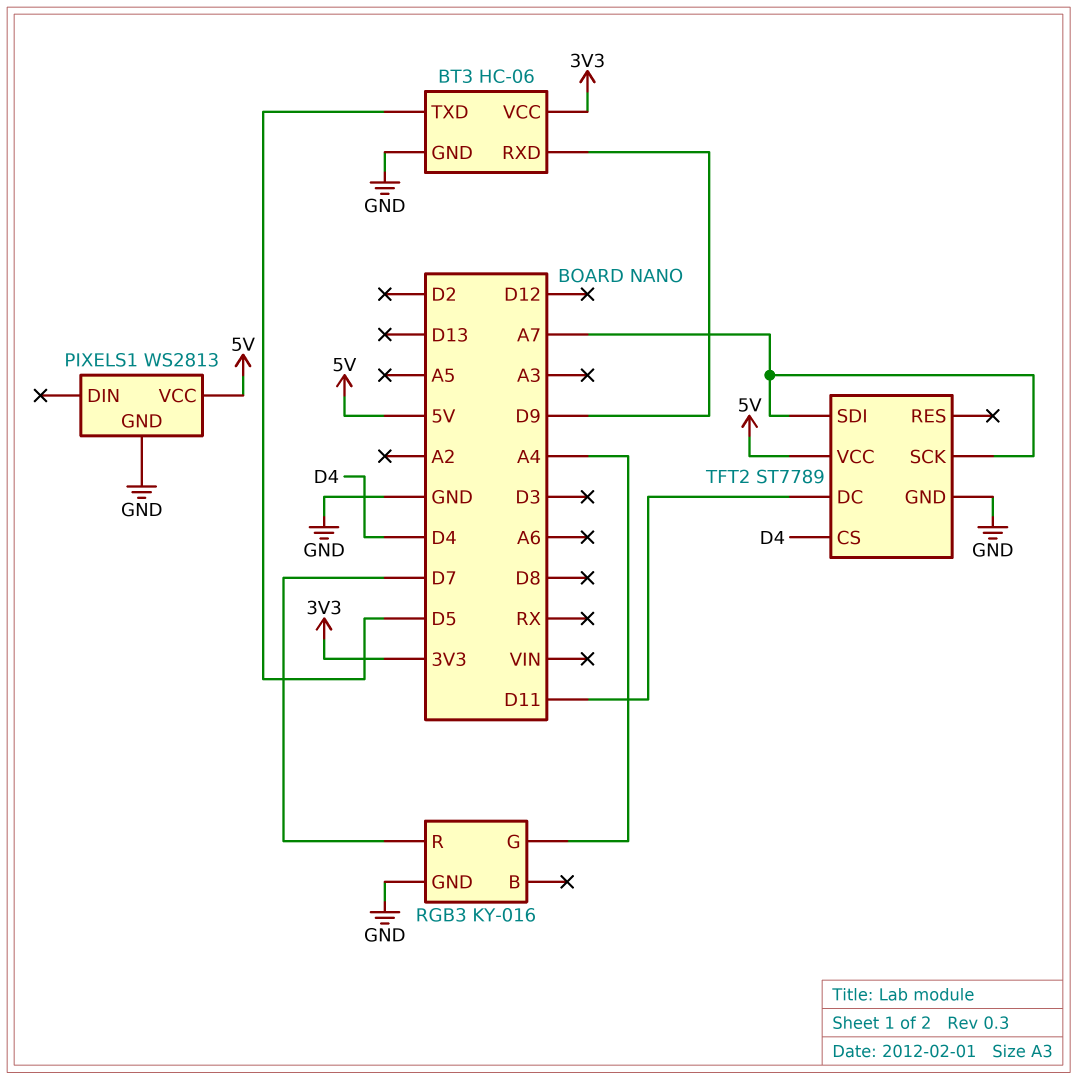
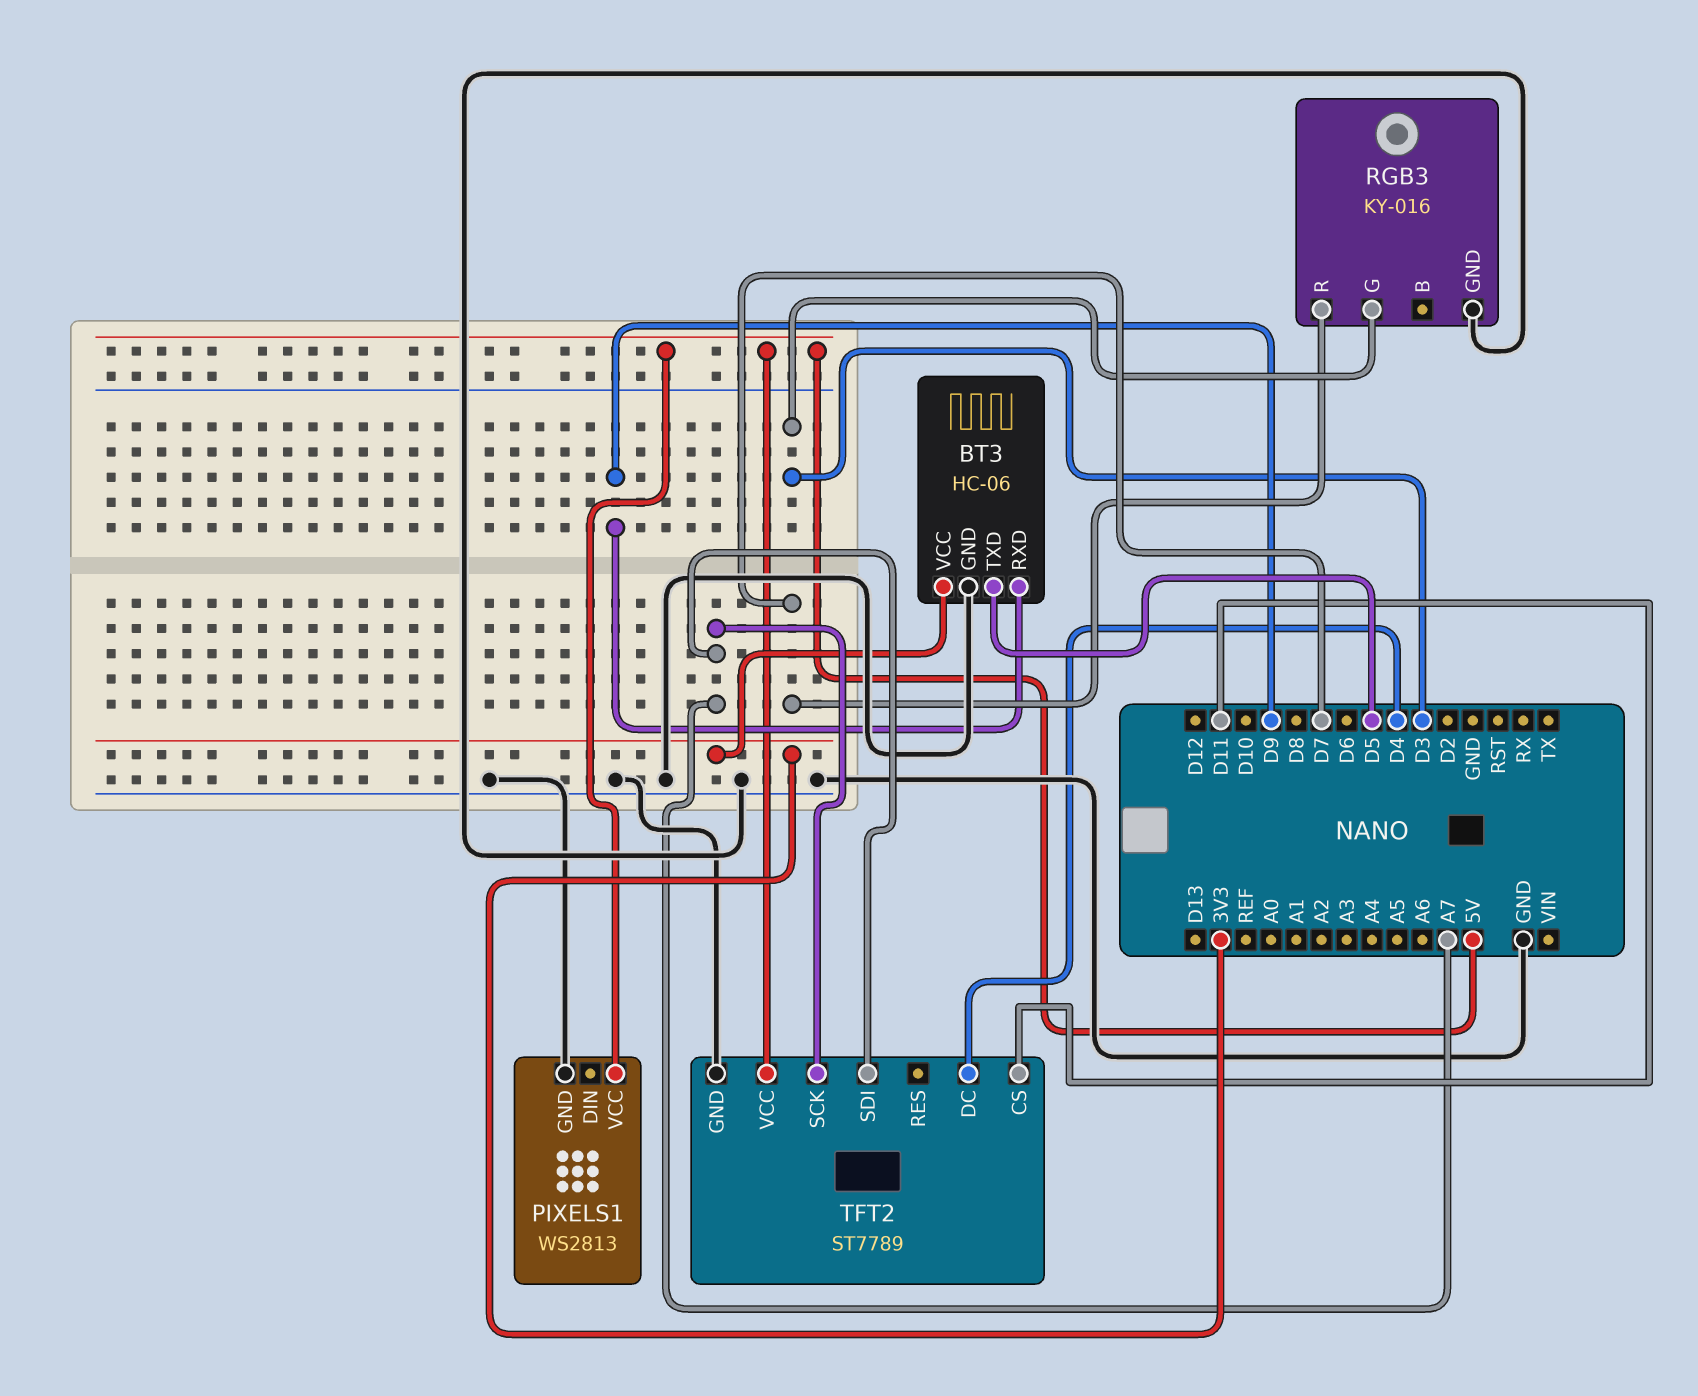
RGB3 pin G: A4 -> D3
TFT2 pin CS: D4 -> D11
TFT2 pin DC: D11 -> D4

